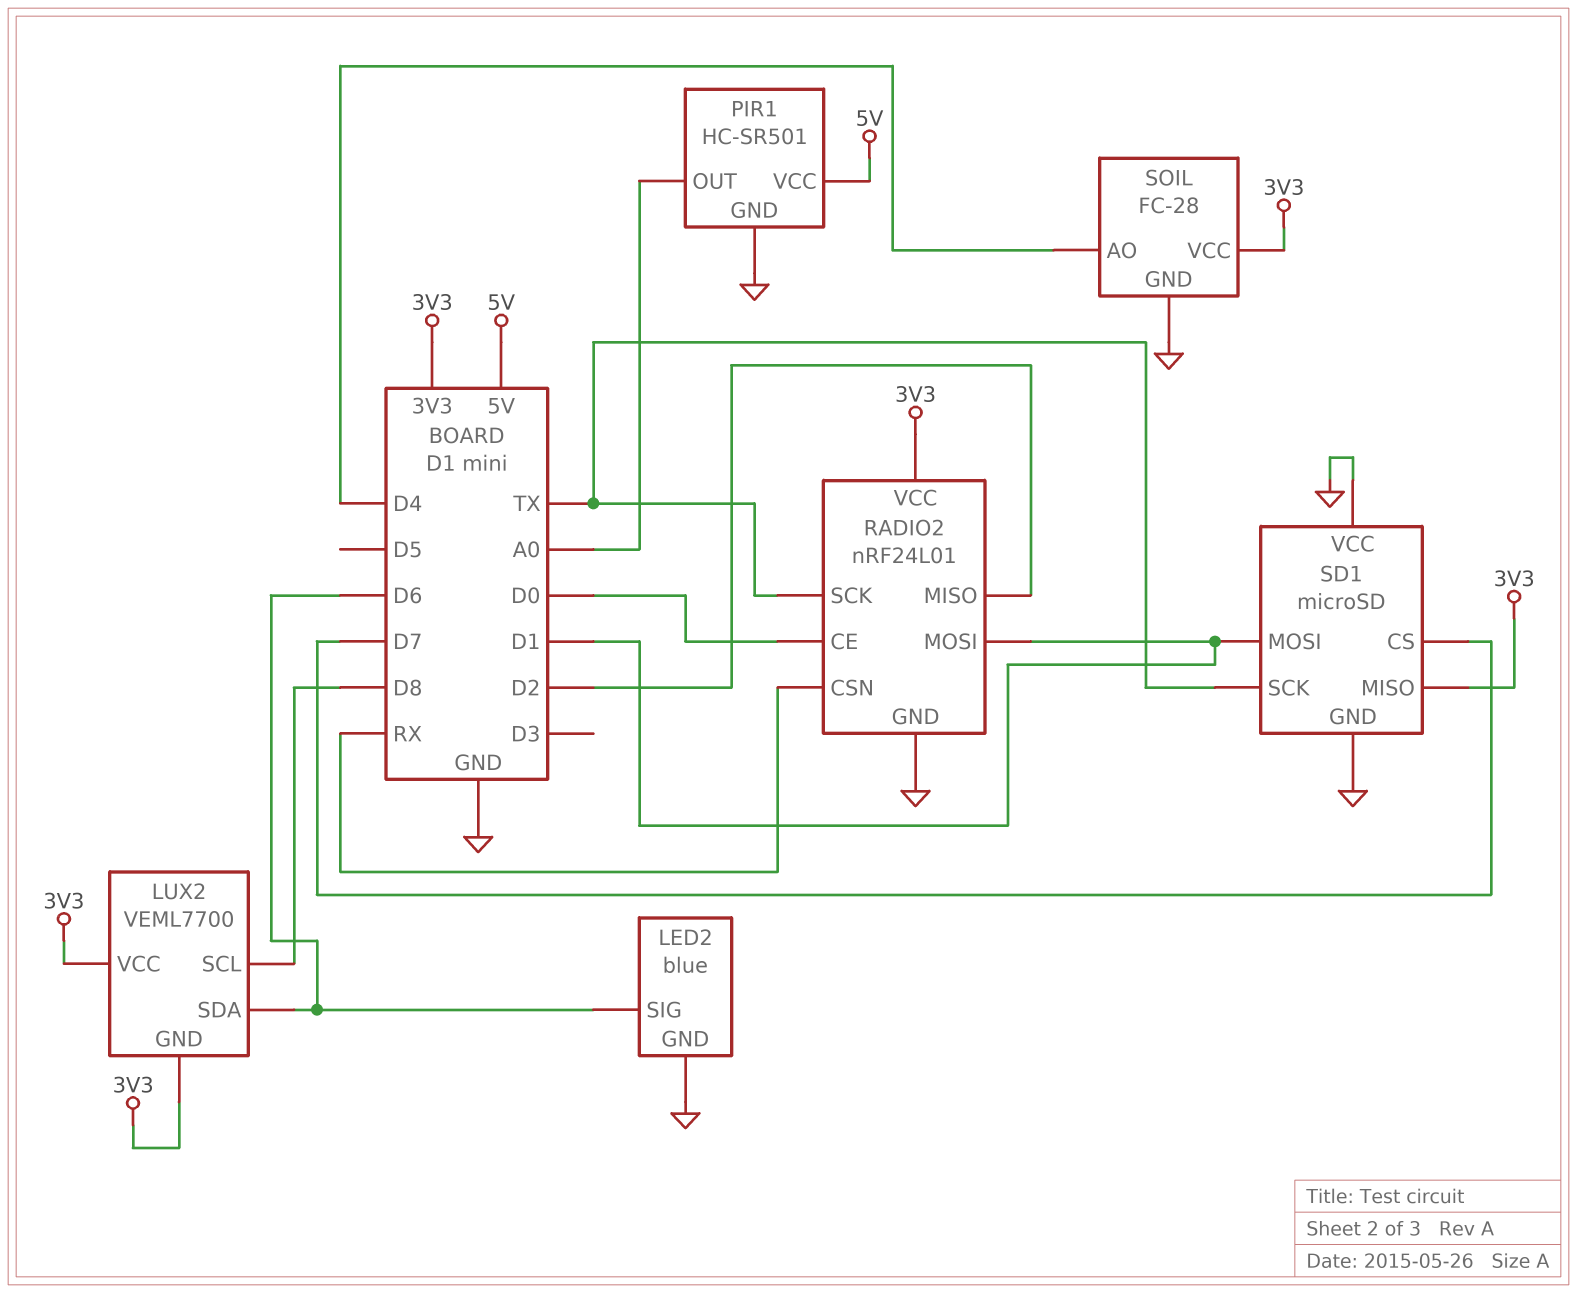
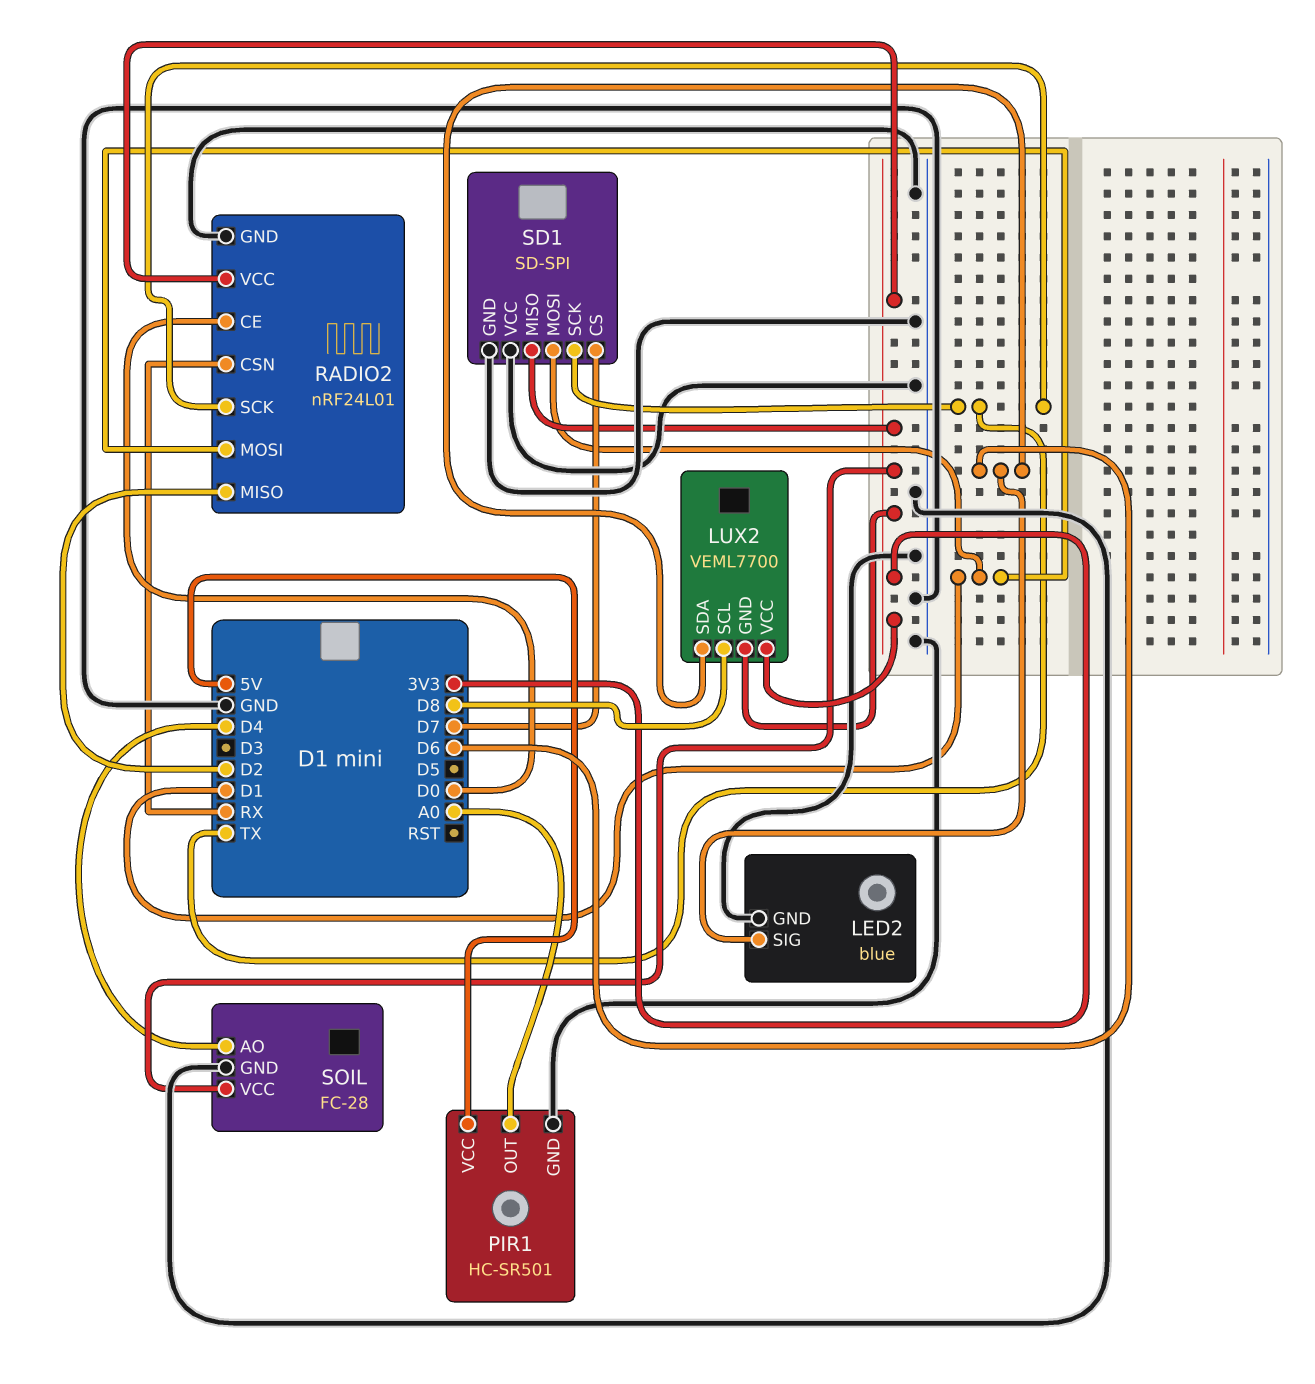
SD1: microSD -> SD-SPI

